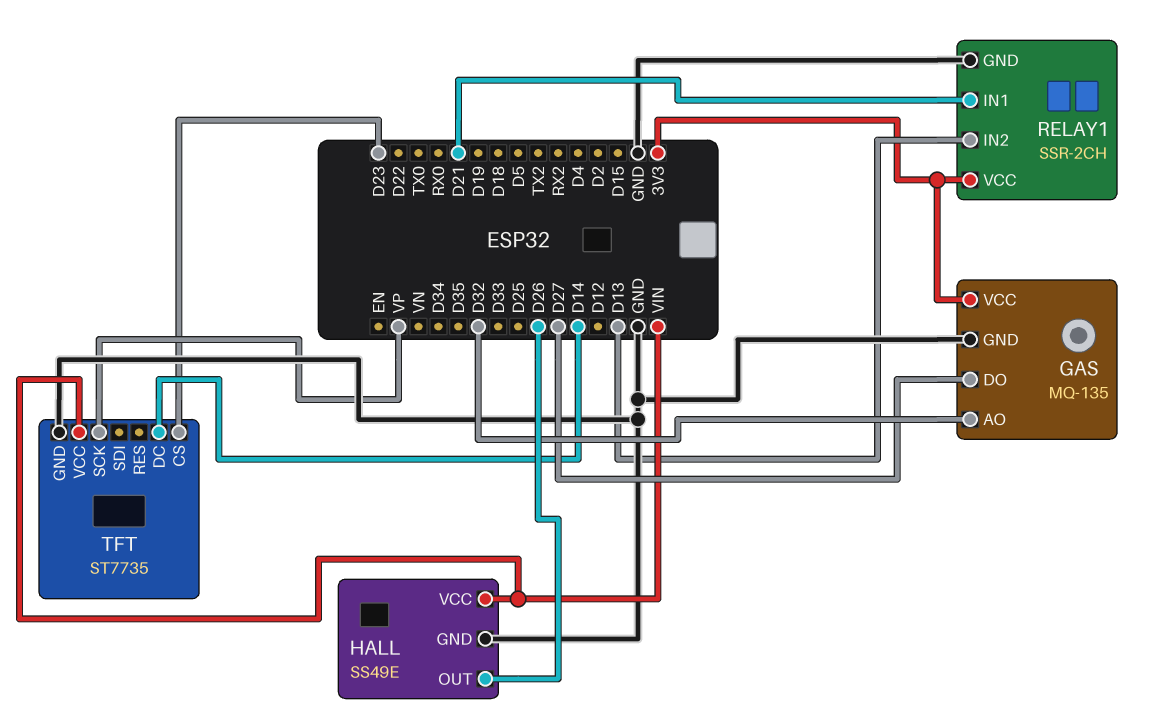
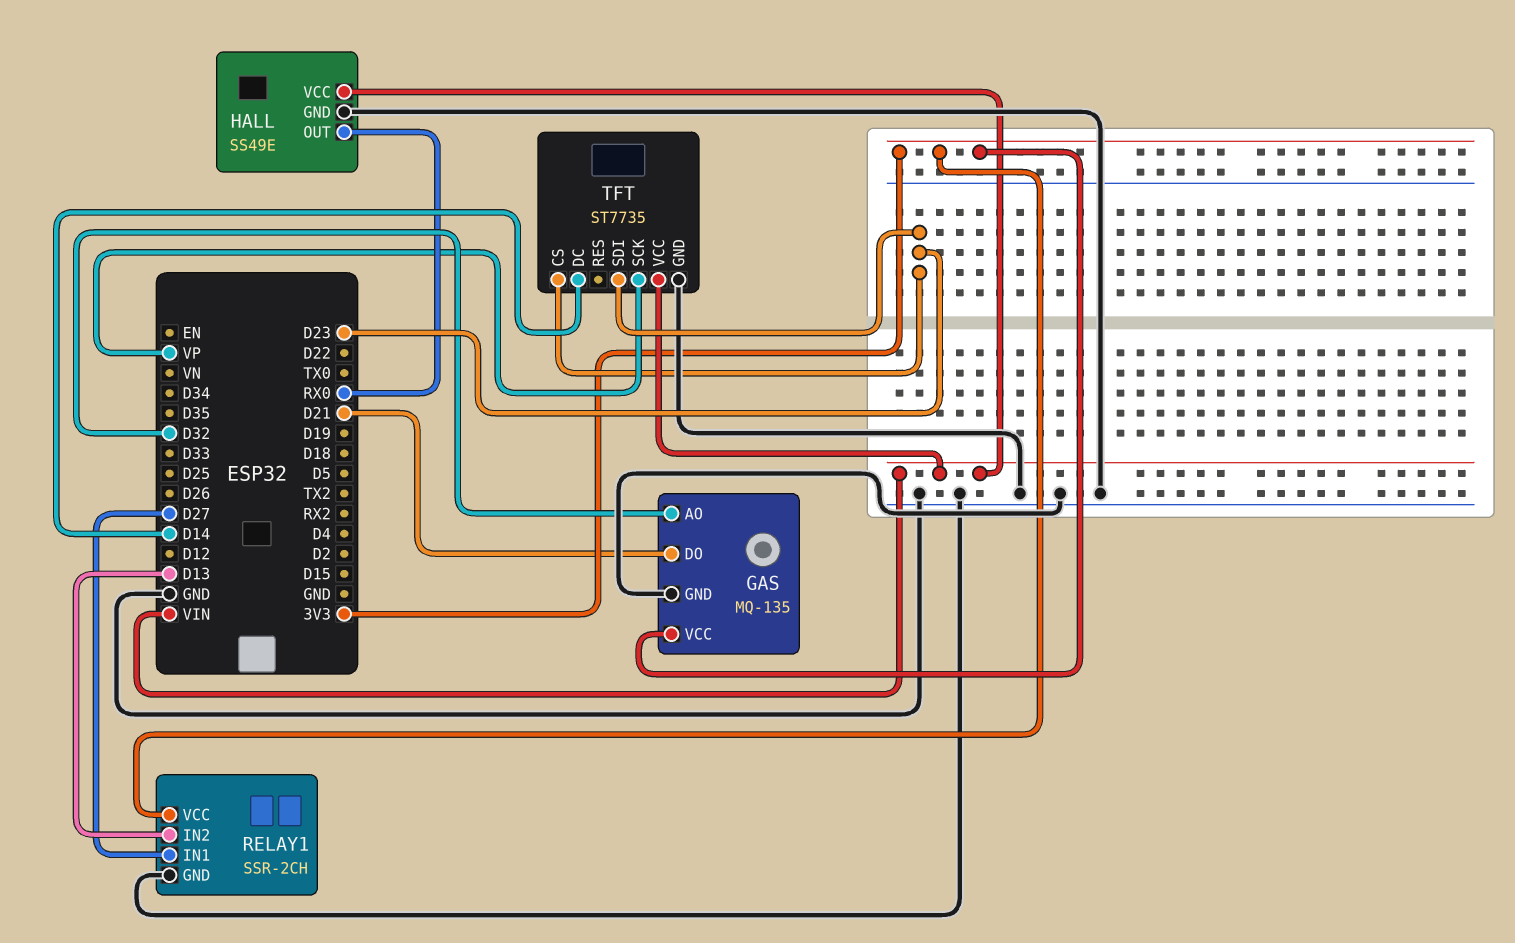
GAS pin DO: D27 -> D21
HALL pin OUT: D26 -> RX0
RELAY1 pin IN1: D21 -> D27
TFT pin SDI: none -> D23

